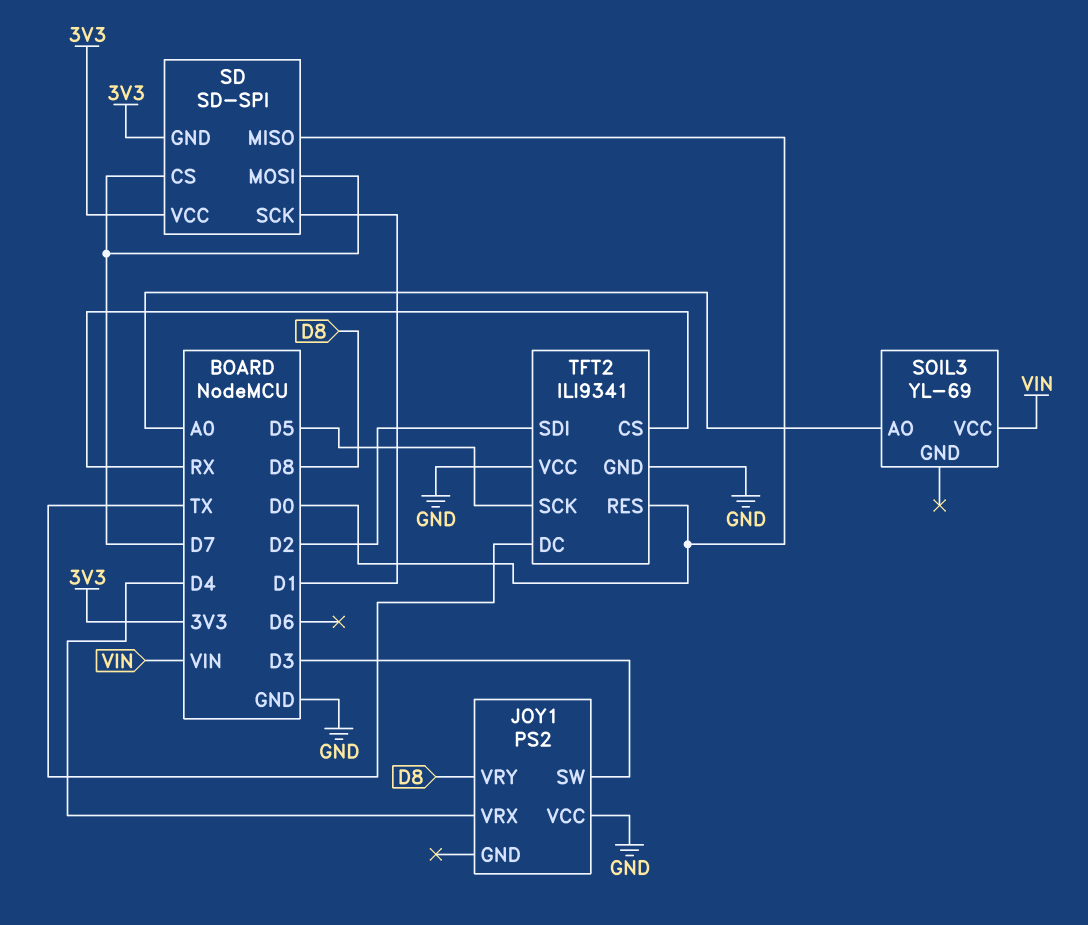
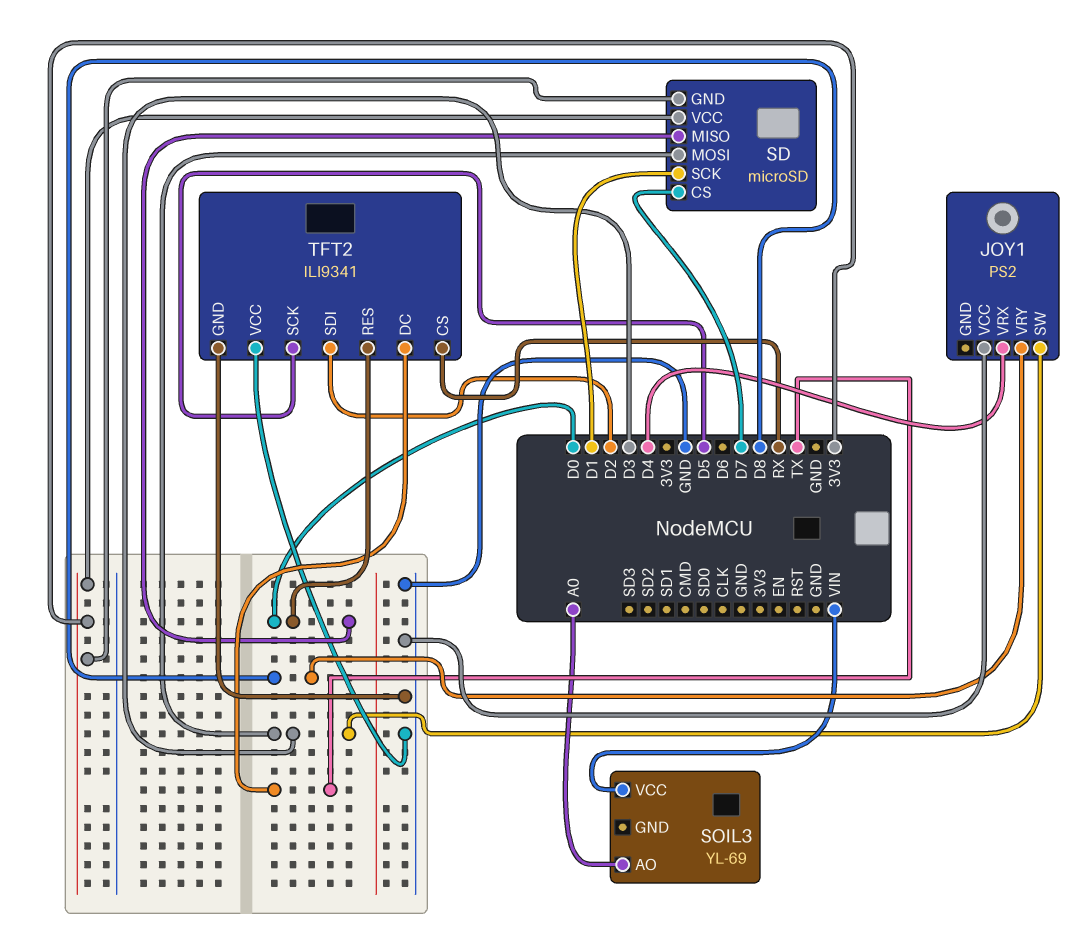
SD: SD-SPI -> microSD
SD pin MOSI: D7 -> D3

